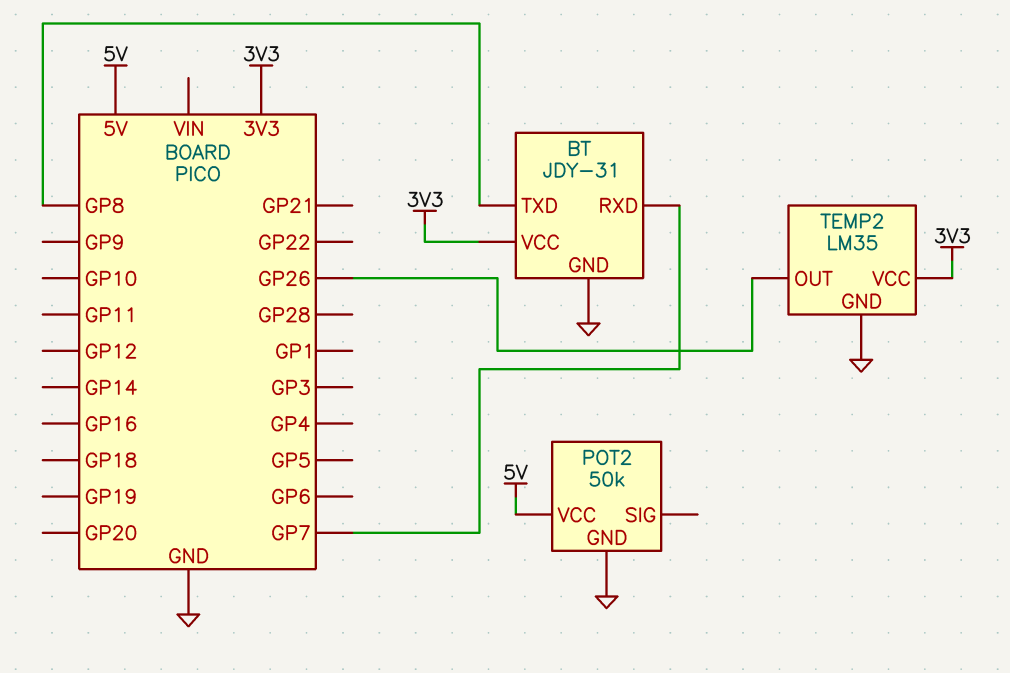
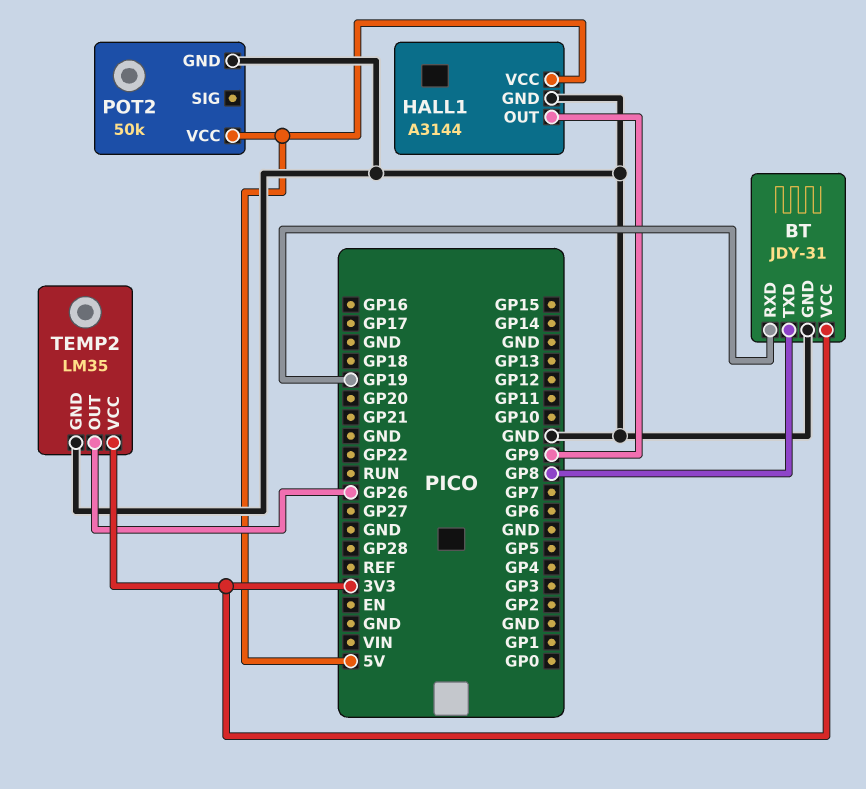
BT pin RXD: GP7 -> GP19
HALL1: none -> A3144
HALL1 pin GND: none -> GND
HALL1 pin OUT: none -> GP9
HALL1 pin VCC: none -> 5V

